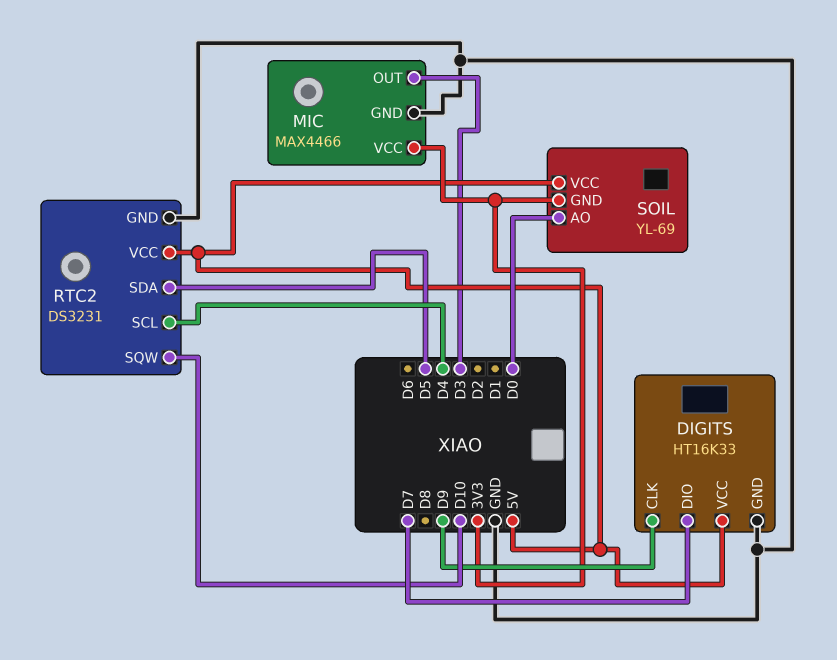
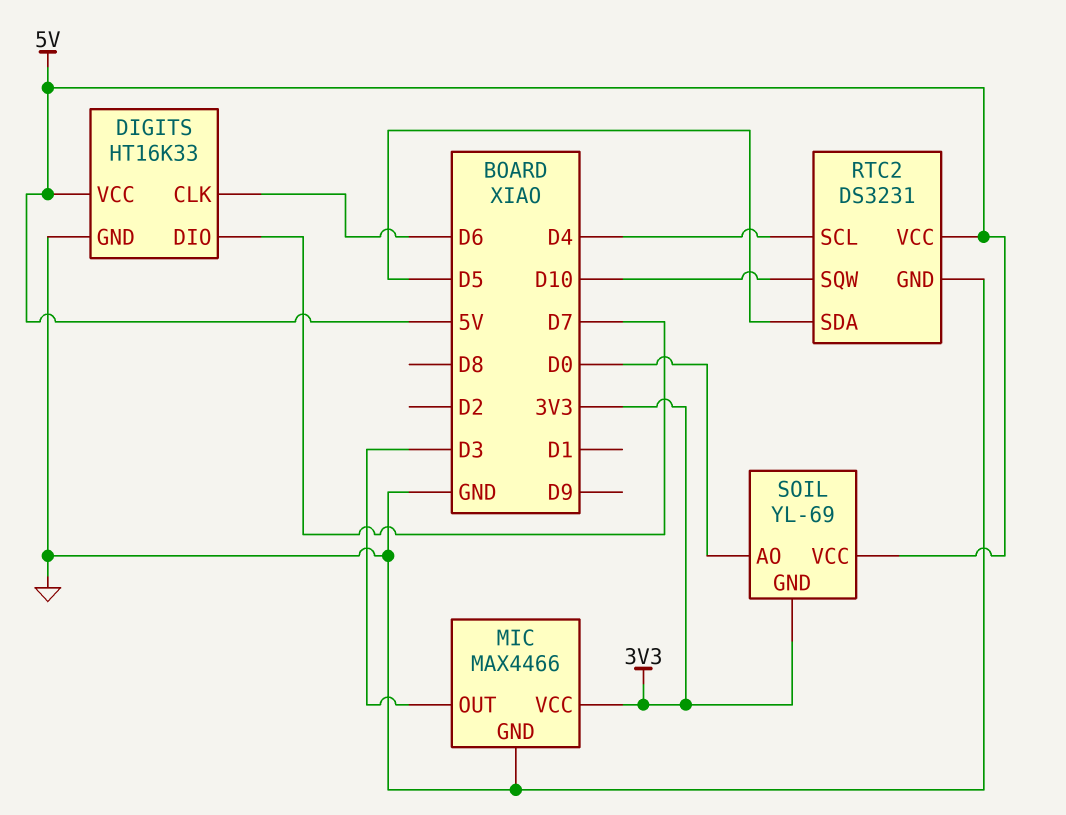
DIGITS pin CLK: D9 -> D6

